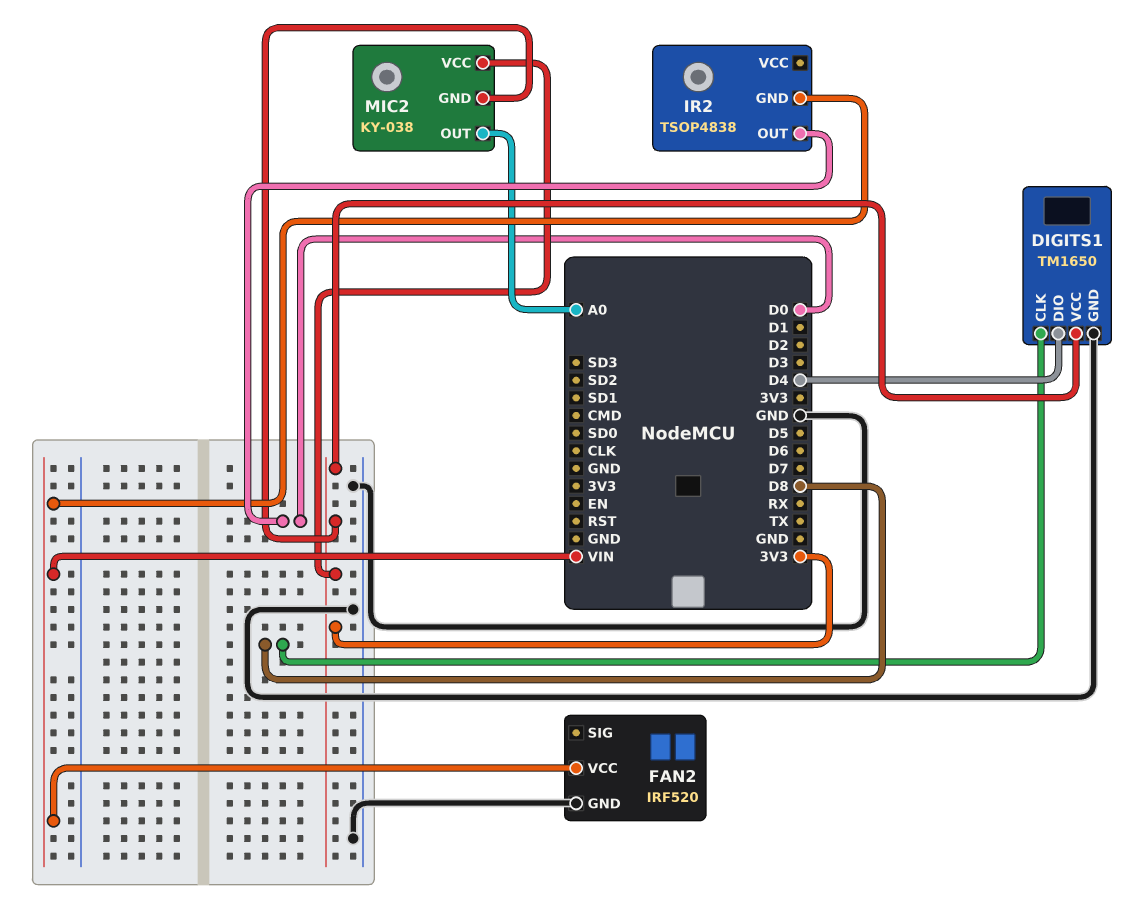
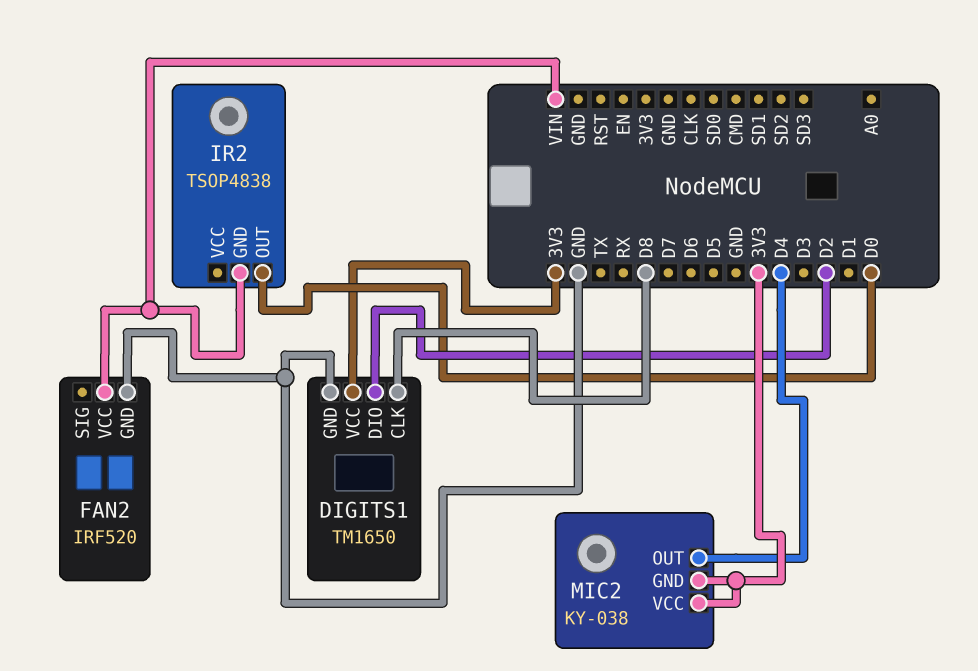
DIGITS1 pin DIO: D4 -> D2
MIC2 pin OUT: A0 -> D4

